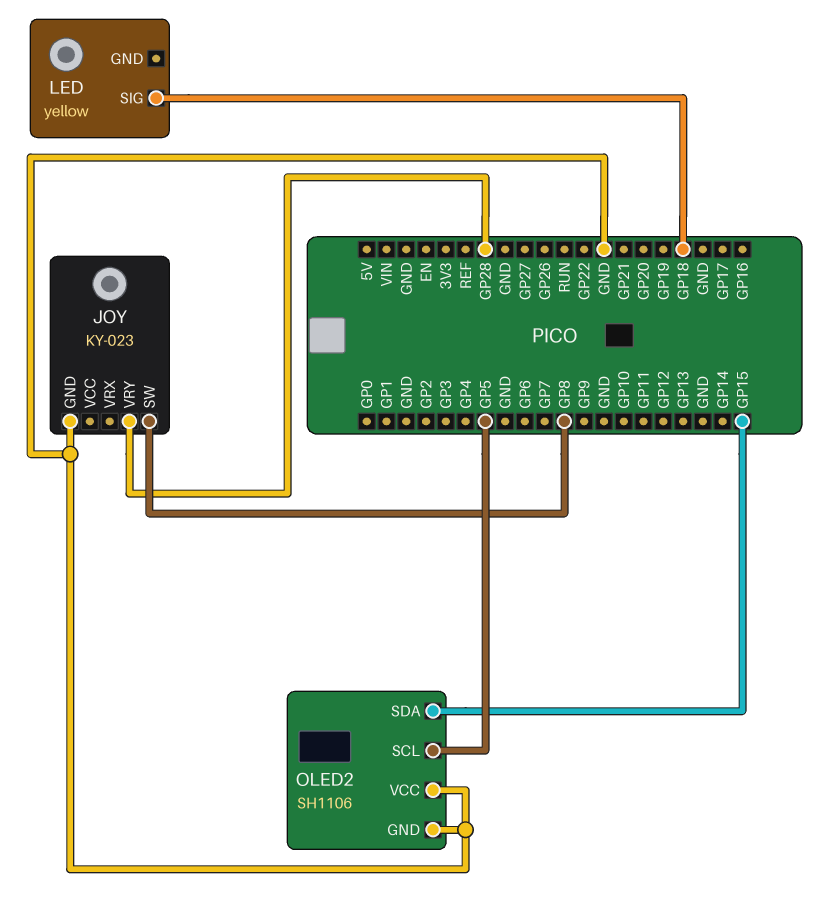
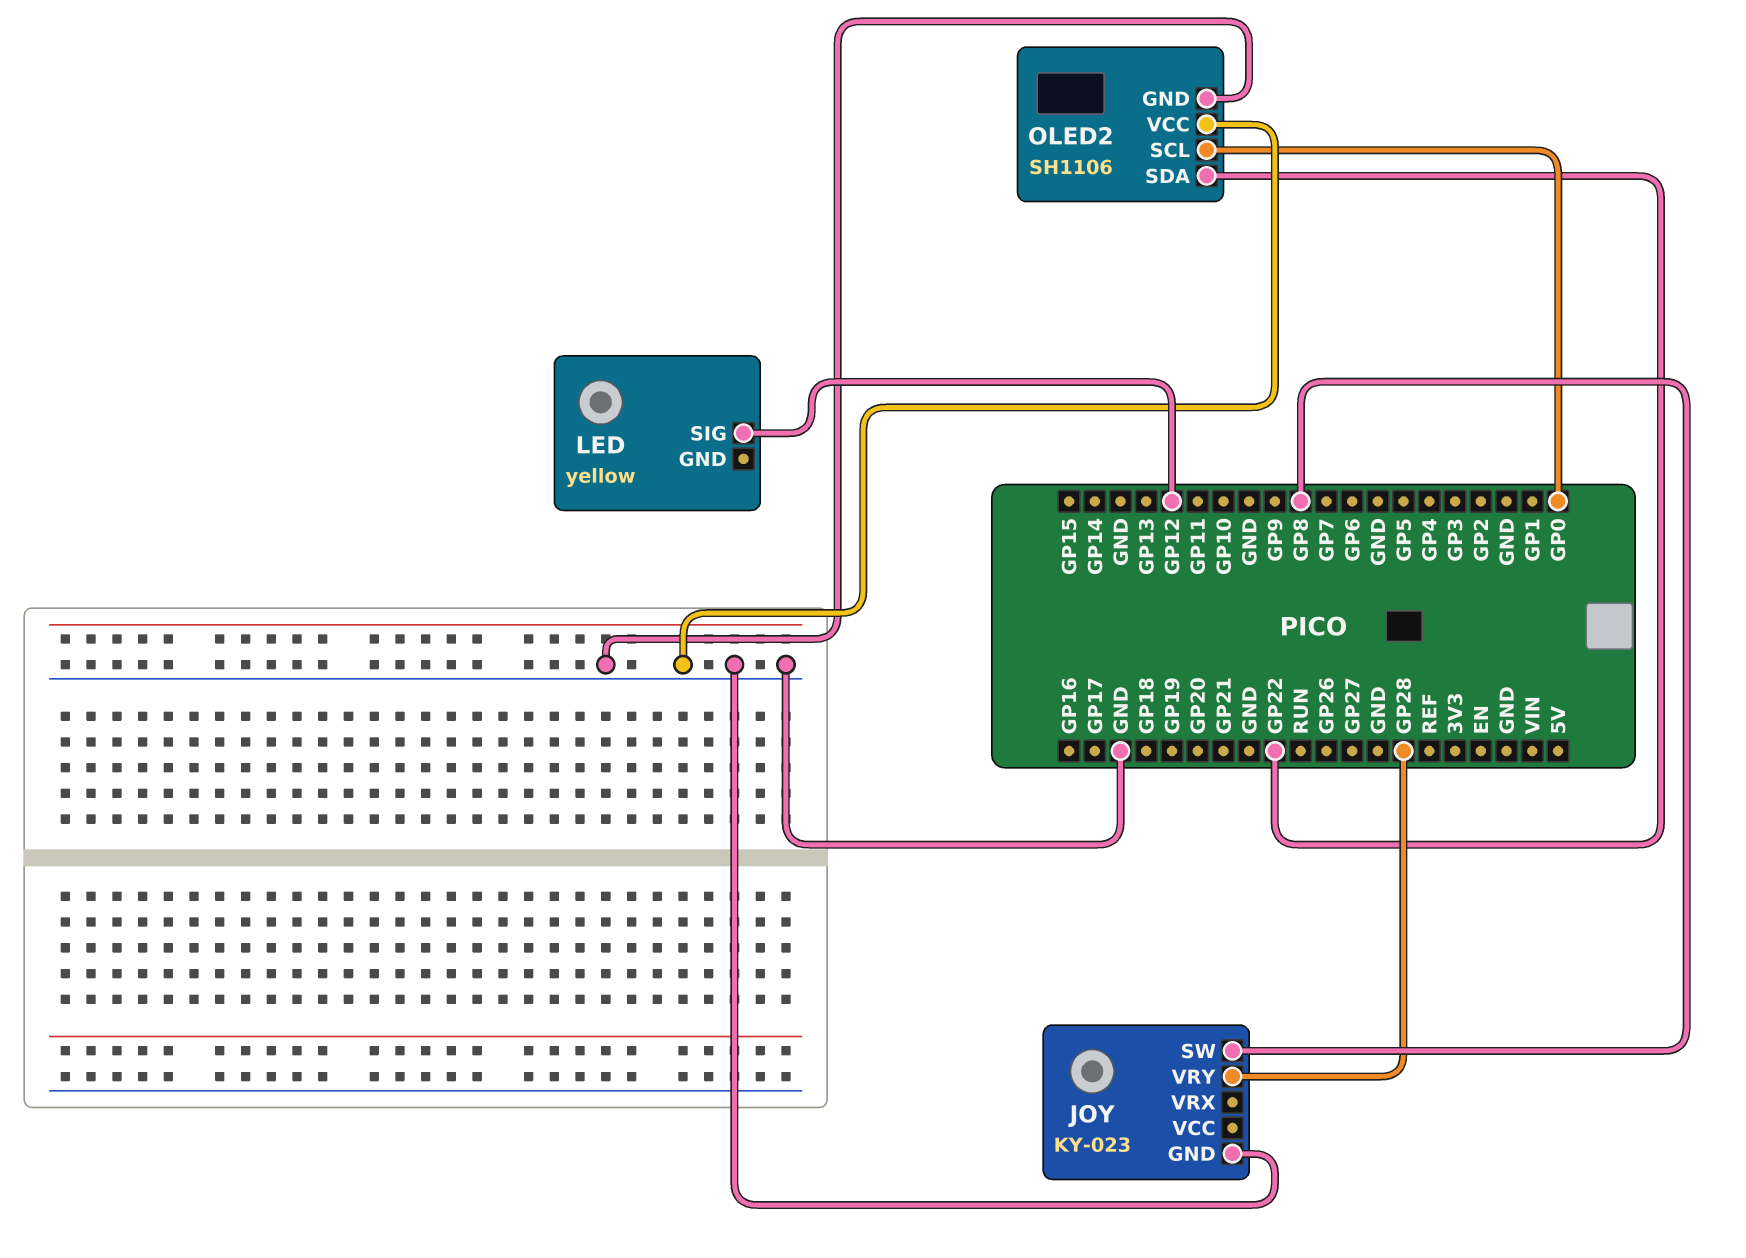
LED pin SIG: GP18 -> GP12
OLED2 pin SCL: GP5 -> GP0
OLED2 pin SDA: GP15 -> GP22

